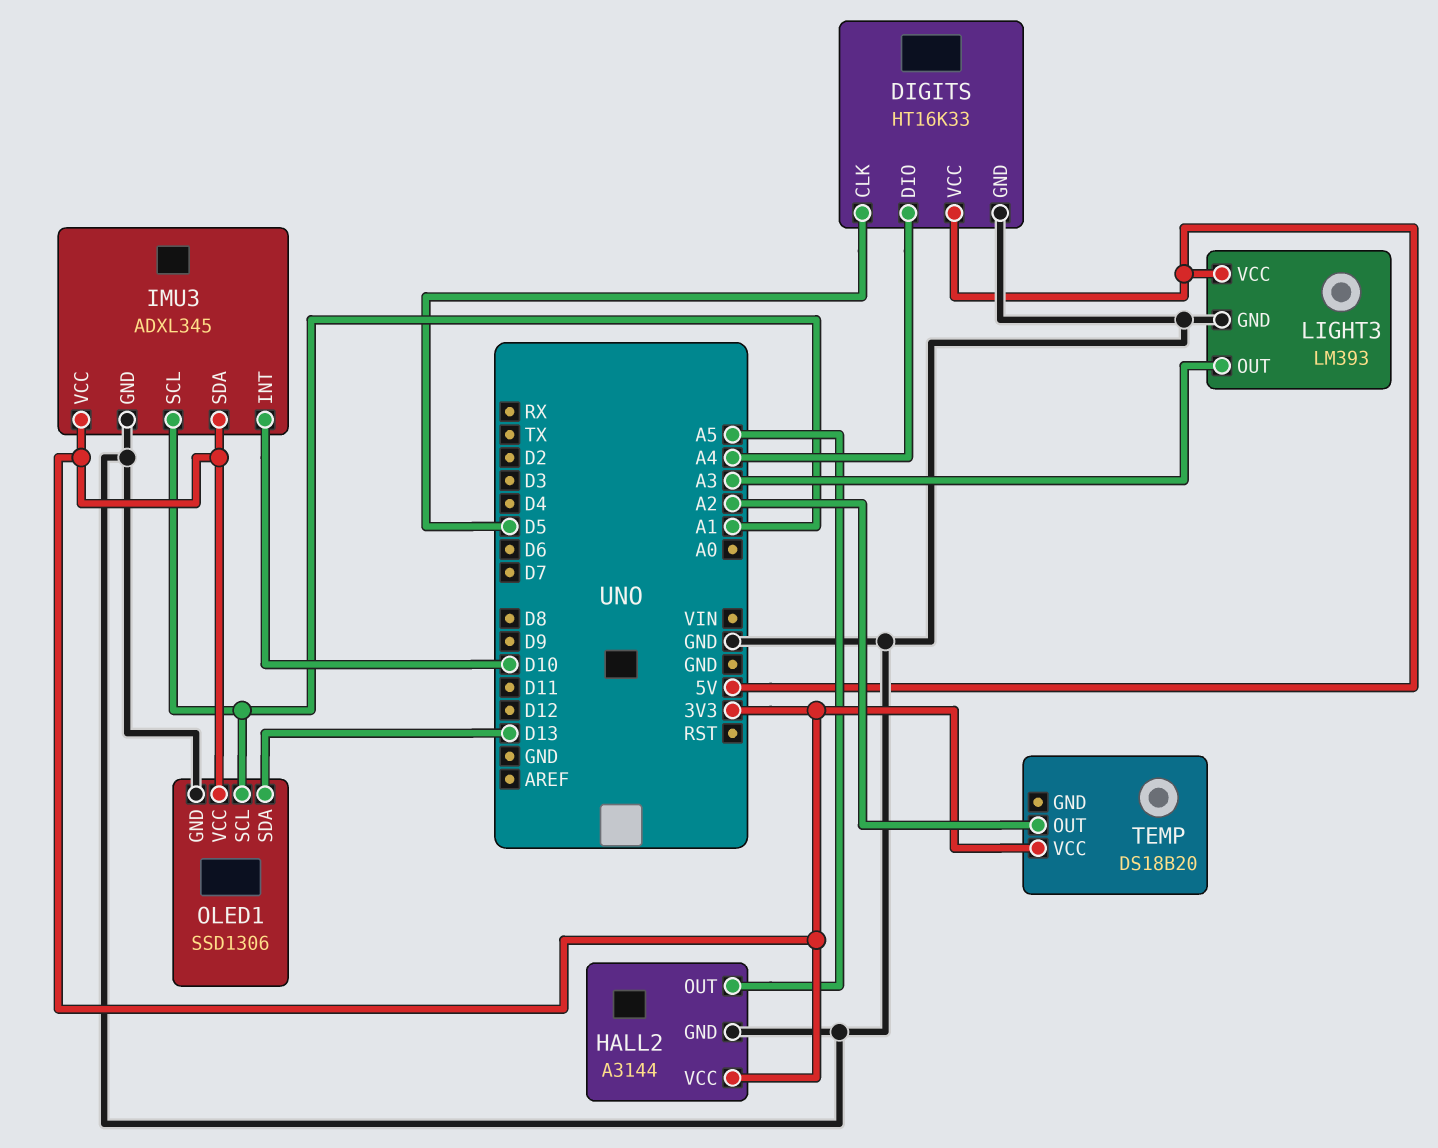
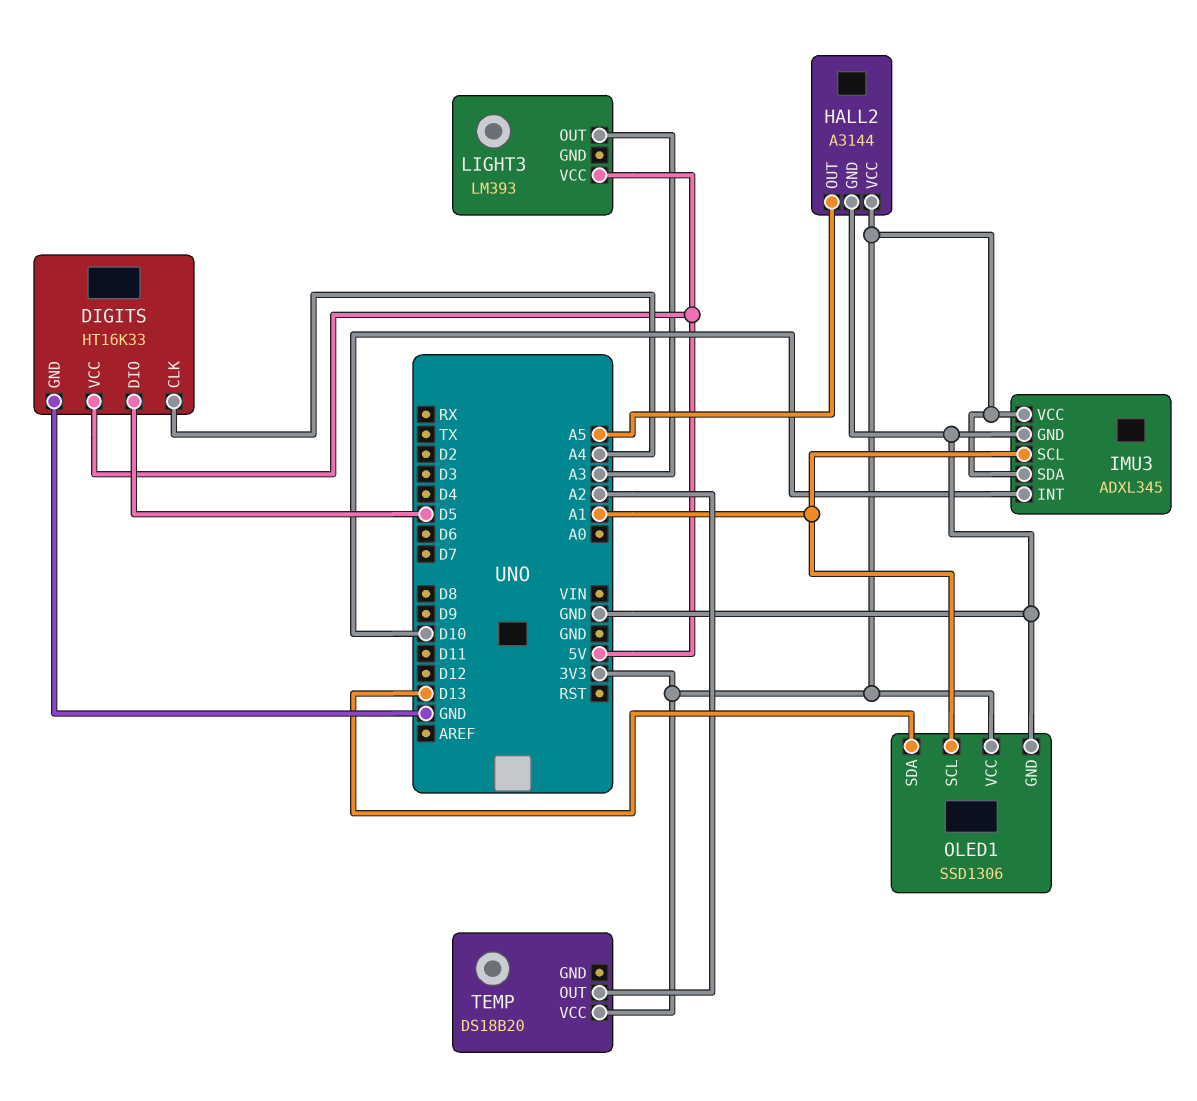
DIGITS pin CLK: D5 -> A4
DIGITS pin DIO: A4 -> D5
LIGHT3 pin GND: GND -> none

